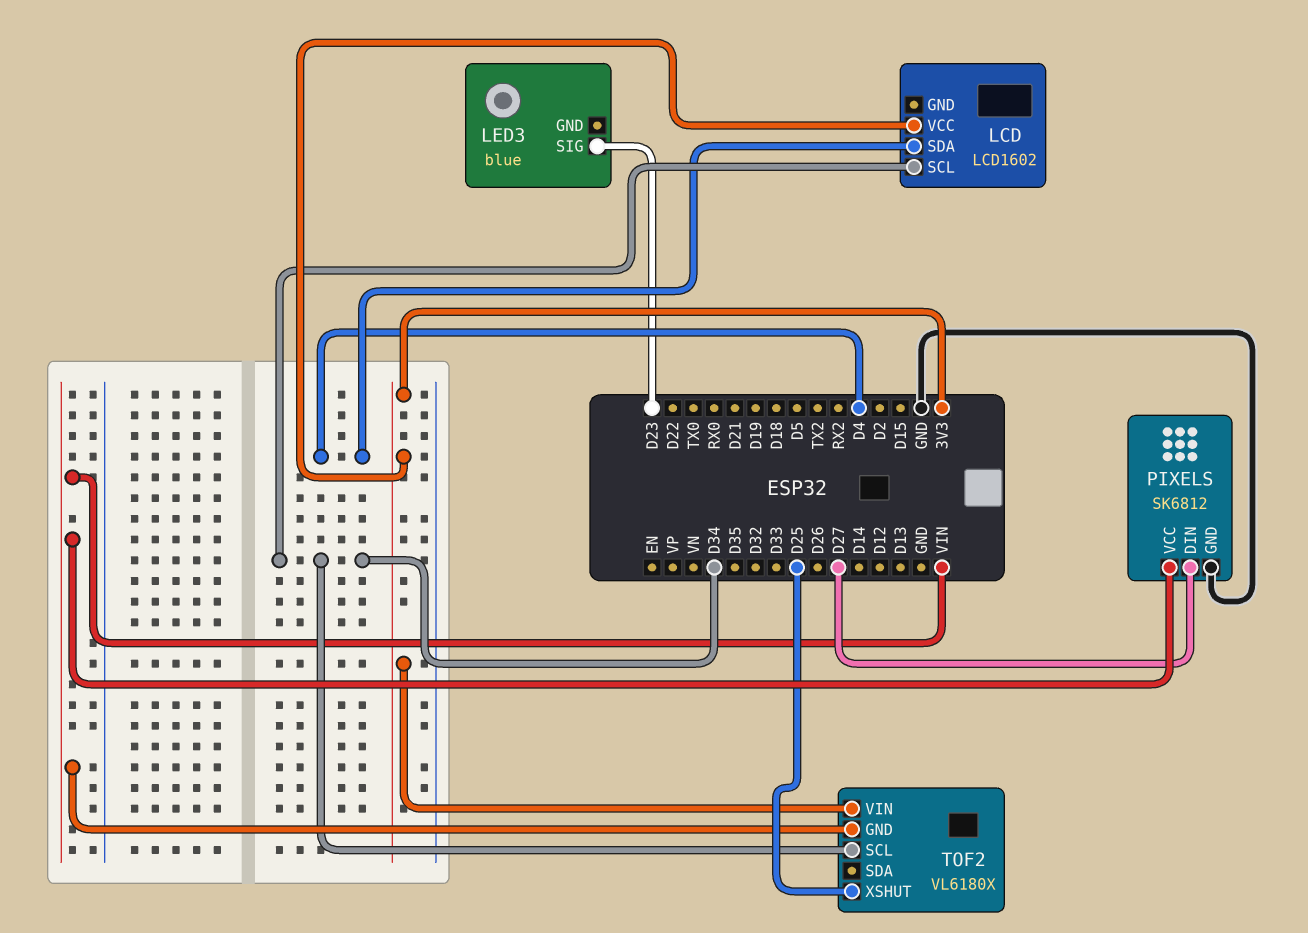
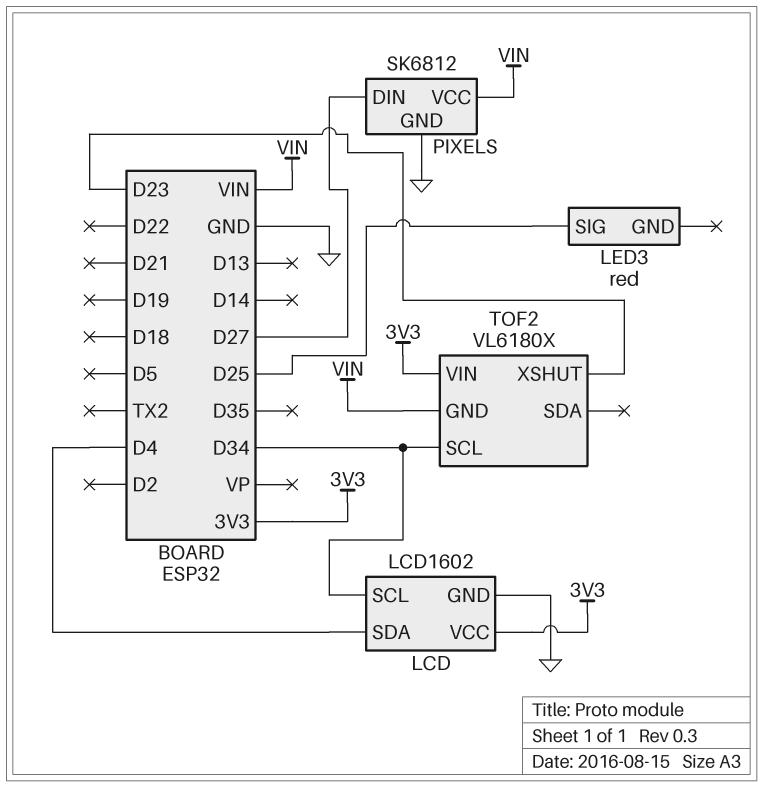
LCD pin GND: none -> GND
LED3: blue -> red
LED3 pin SIG: D23 -> D25
TOF2 pin XSHUT: D25 -> D23

